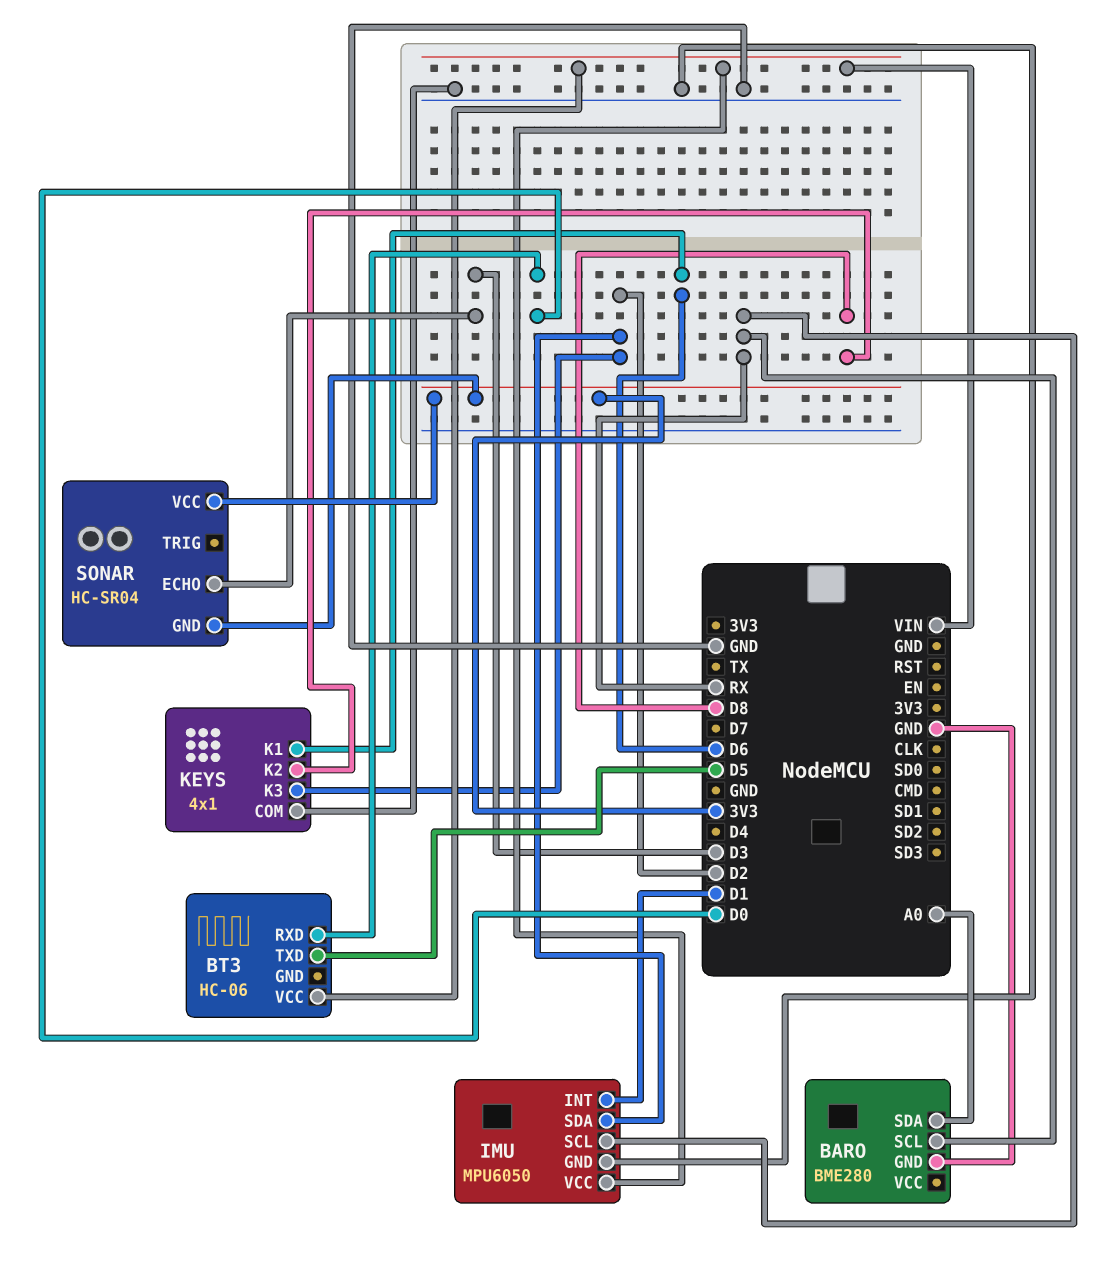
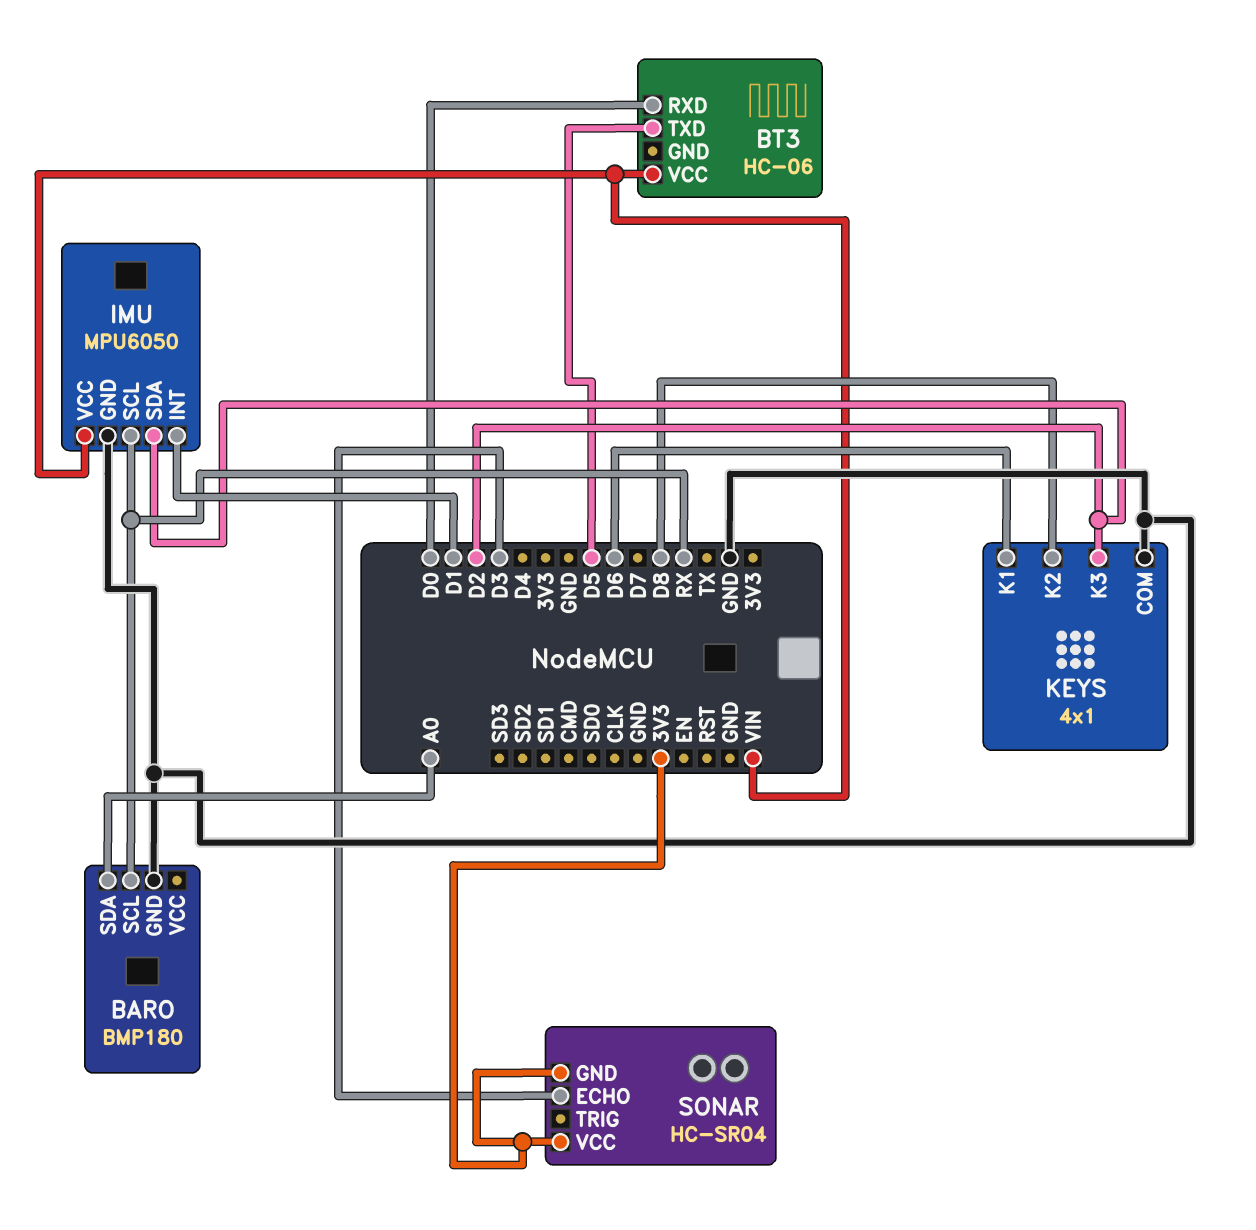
BARO: BME280 -> BMP180

